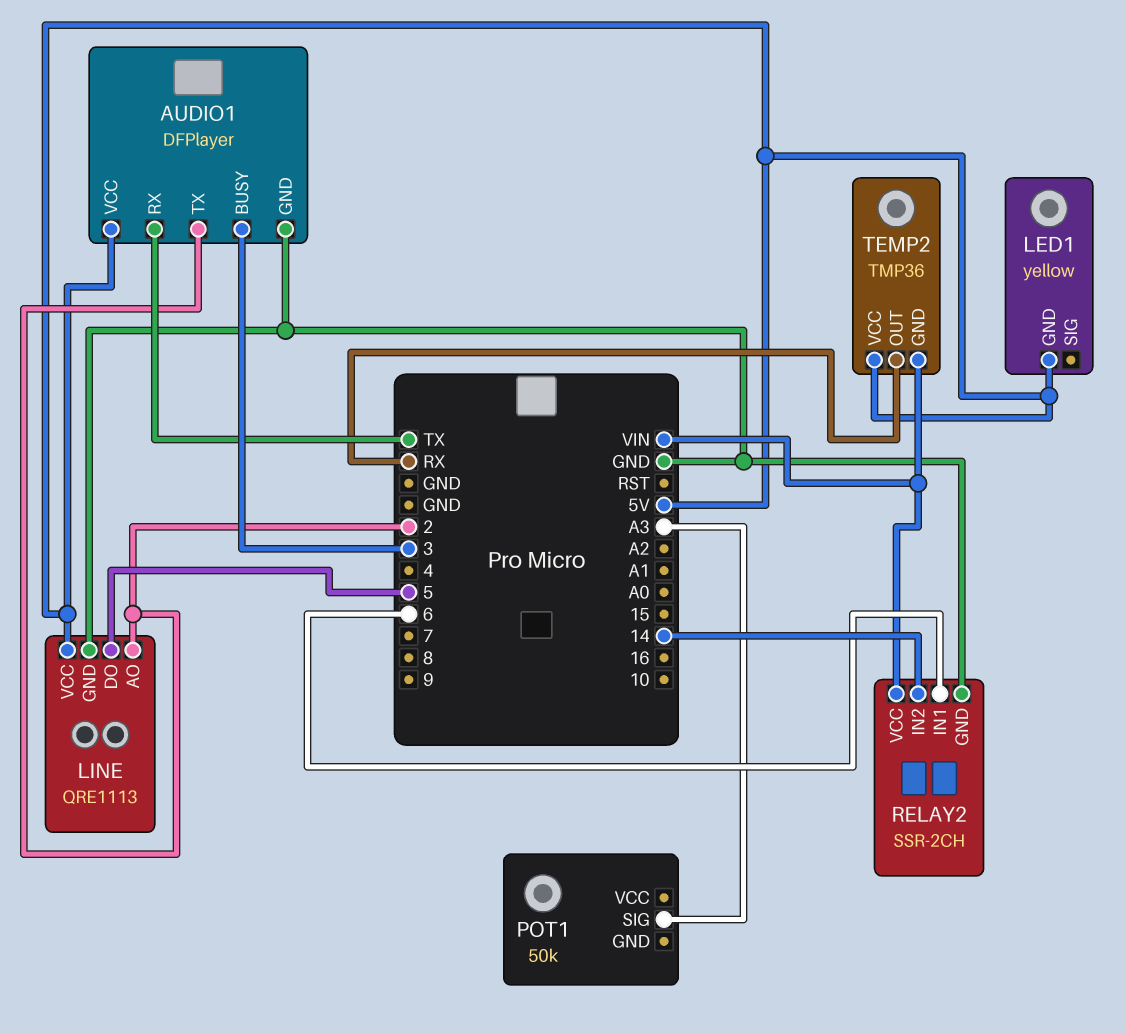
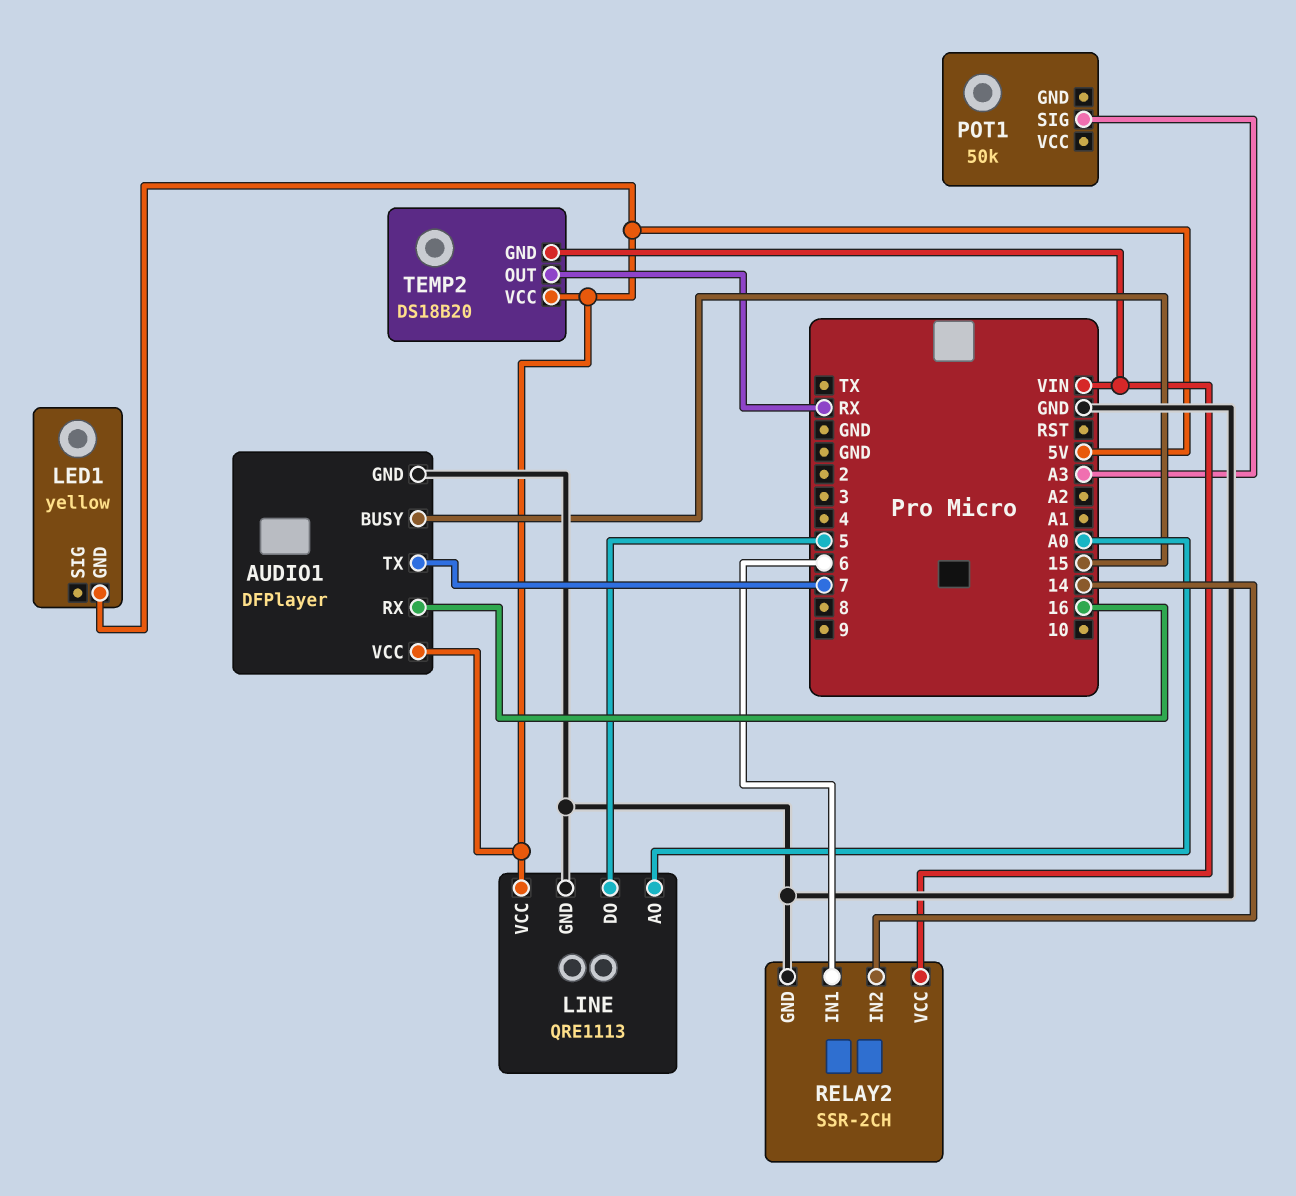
AUDIO1 pin BUSY: 3 -> 15
AUDIO1 pin RX: TX -> 16
AUDIO1 pin TX: 2 -> 7
LINE pin AO: 2 -> A0
TEMP2: TMP36 -> DS18B20

